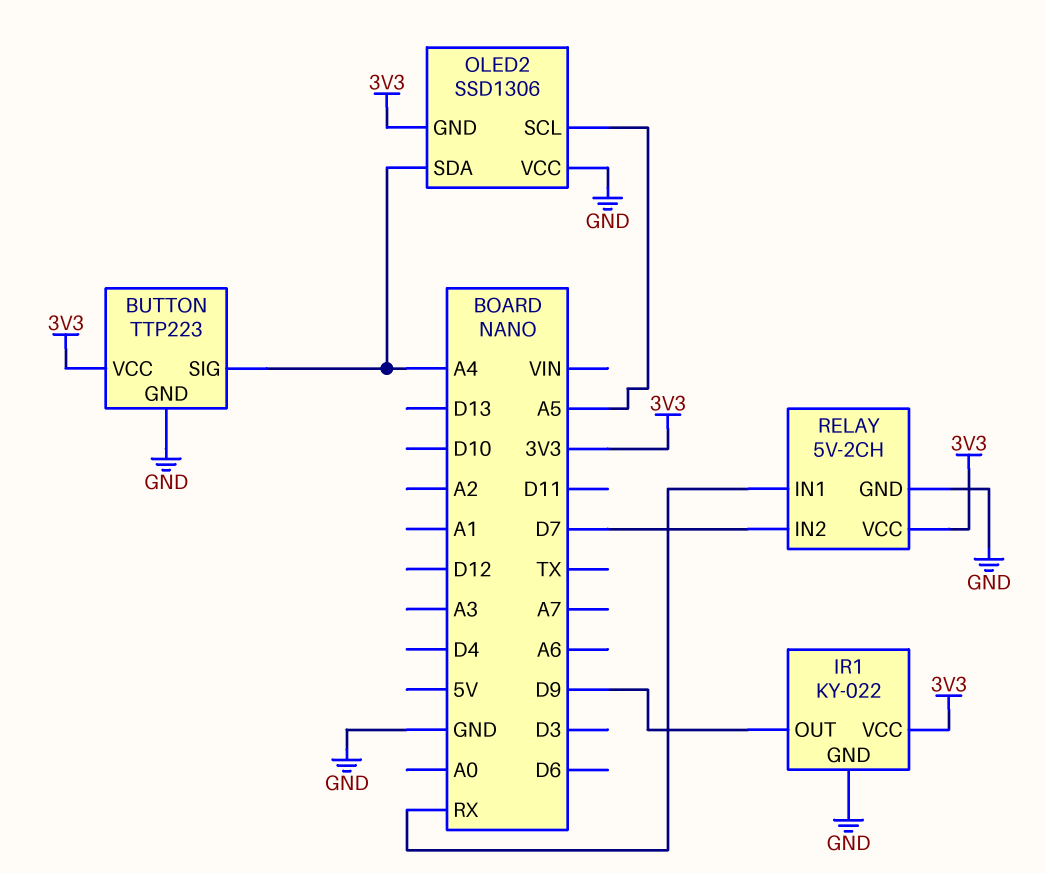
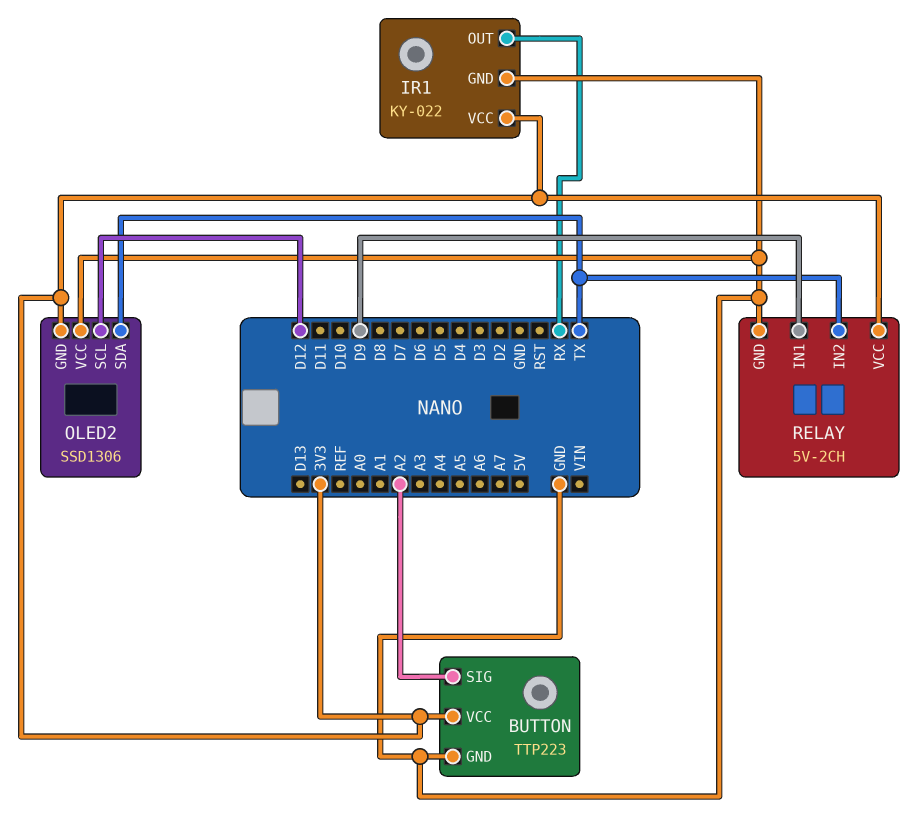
BUTTON pin SIG: A4 -> A2
IR1 pin OUT: D9 -> RX
OLED2 pin SCL: A5 -> D12
OLED2 pin SDA: A4 -> TX
RELAY pin IN1: RX -> D9
RELAY pin IN2: D7 -> TX

